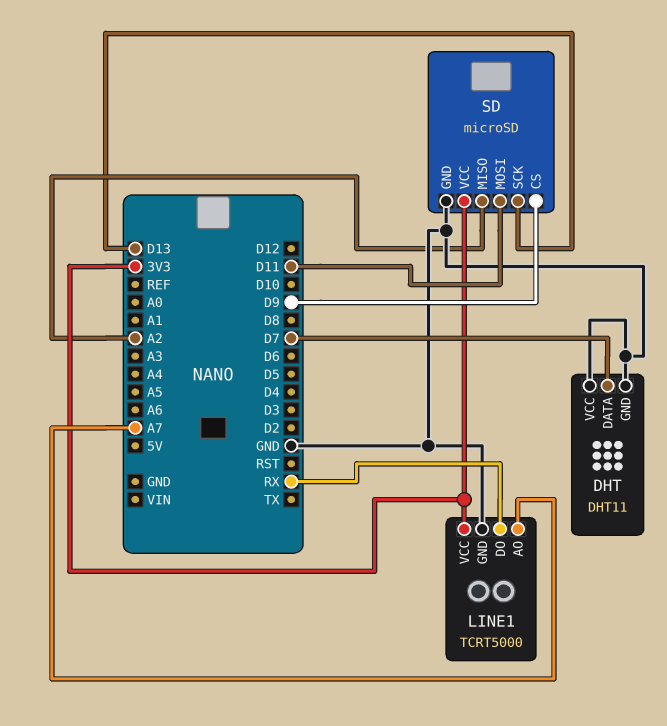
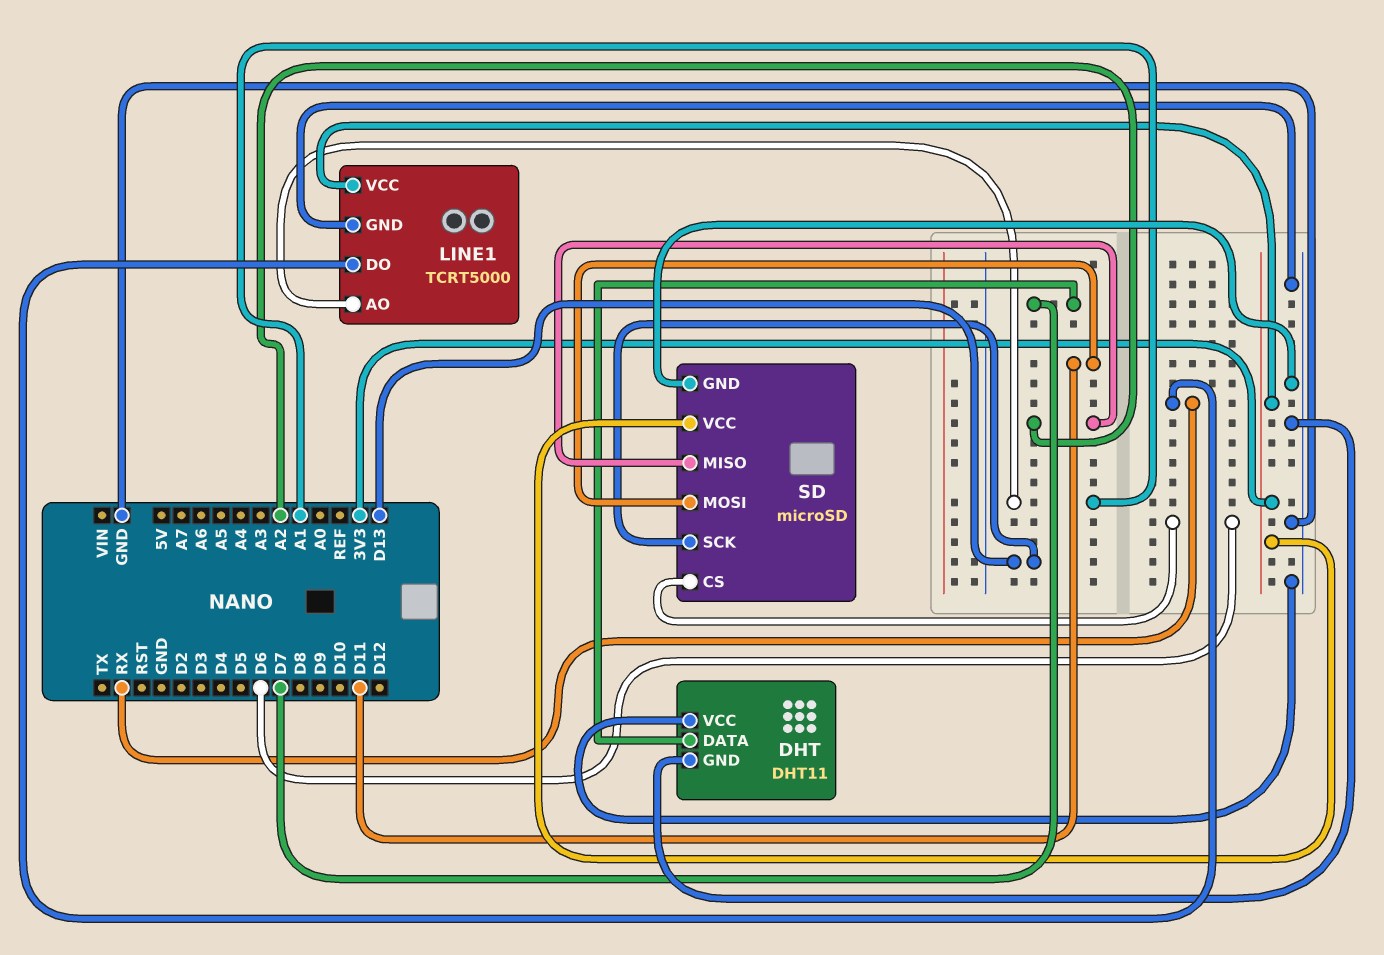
LINE1 pin AO: A7 -> A1
SD pin CS: D9 -> D6

